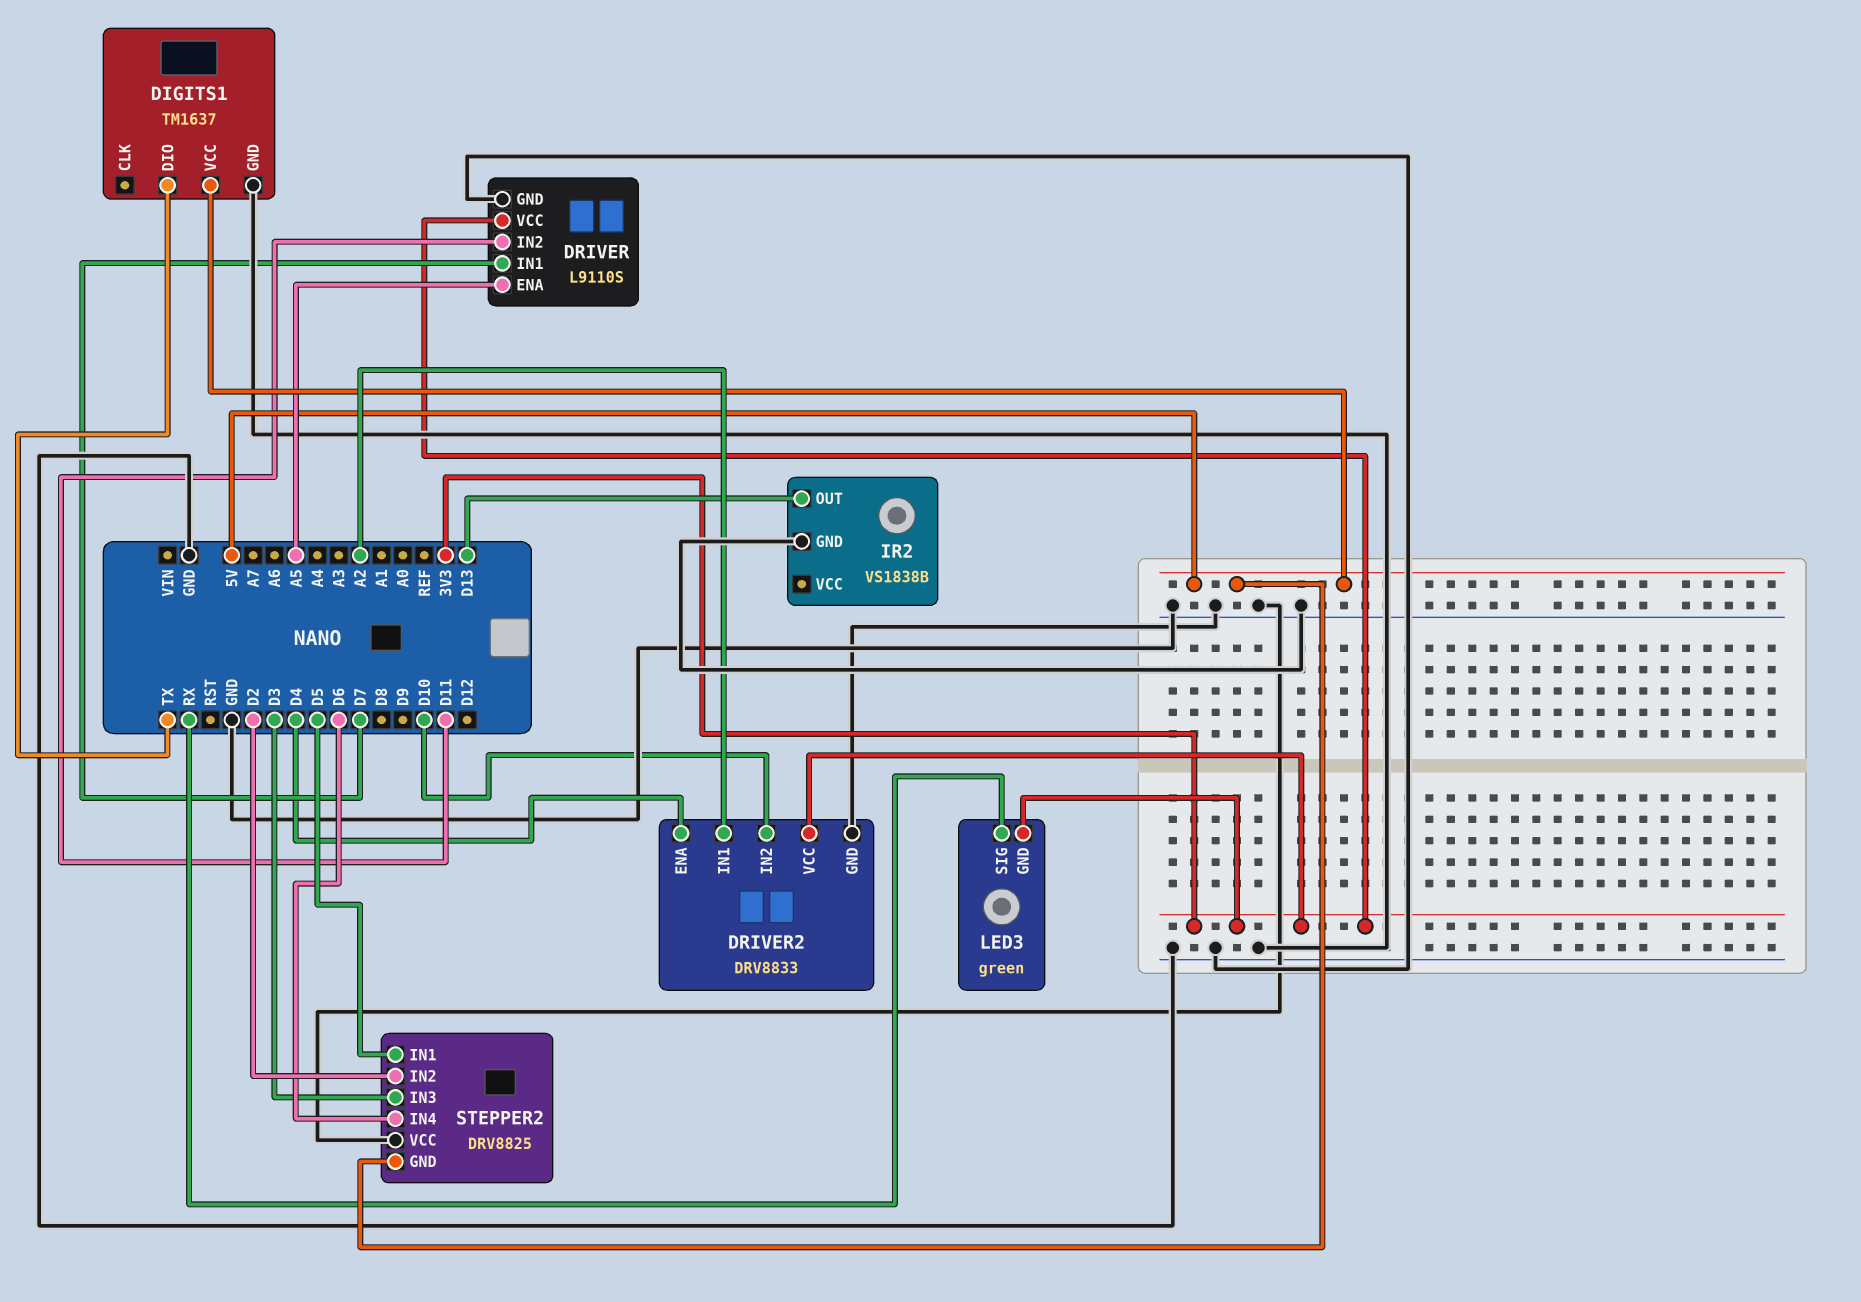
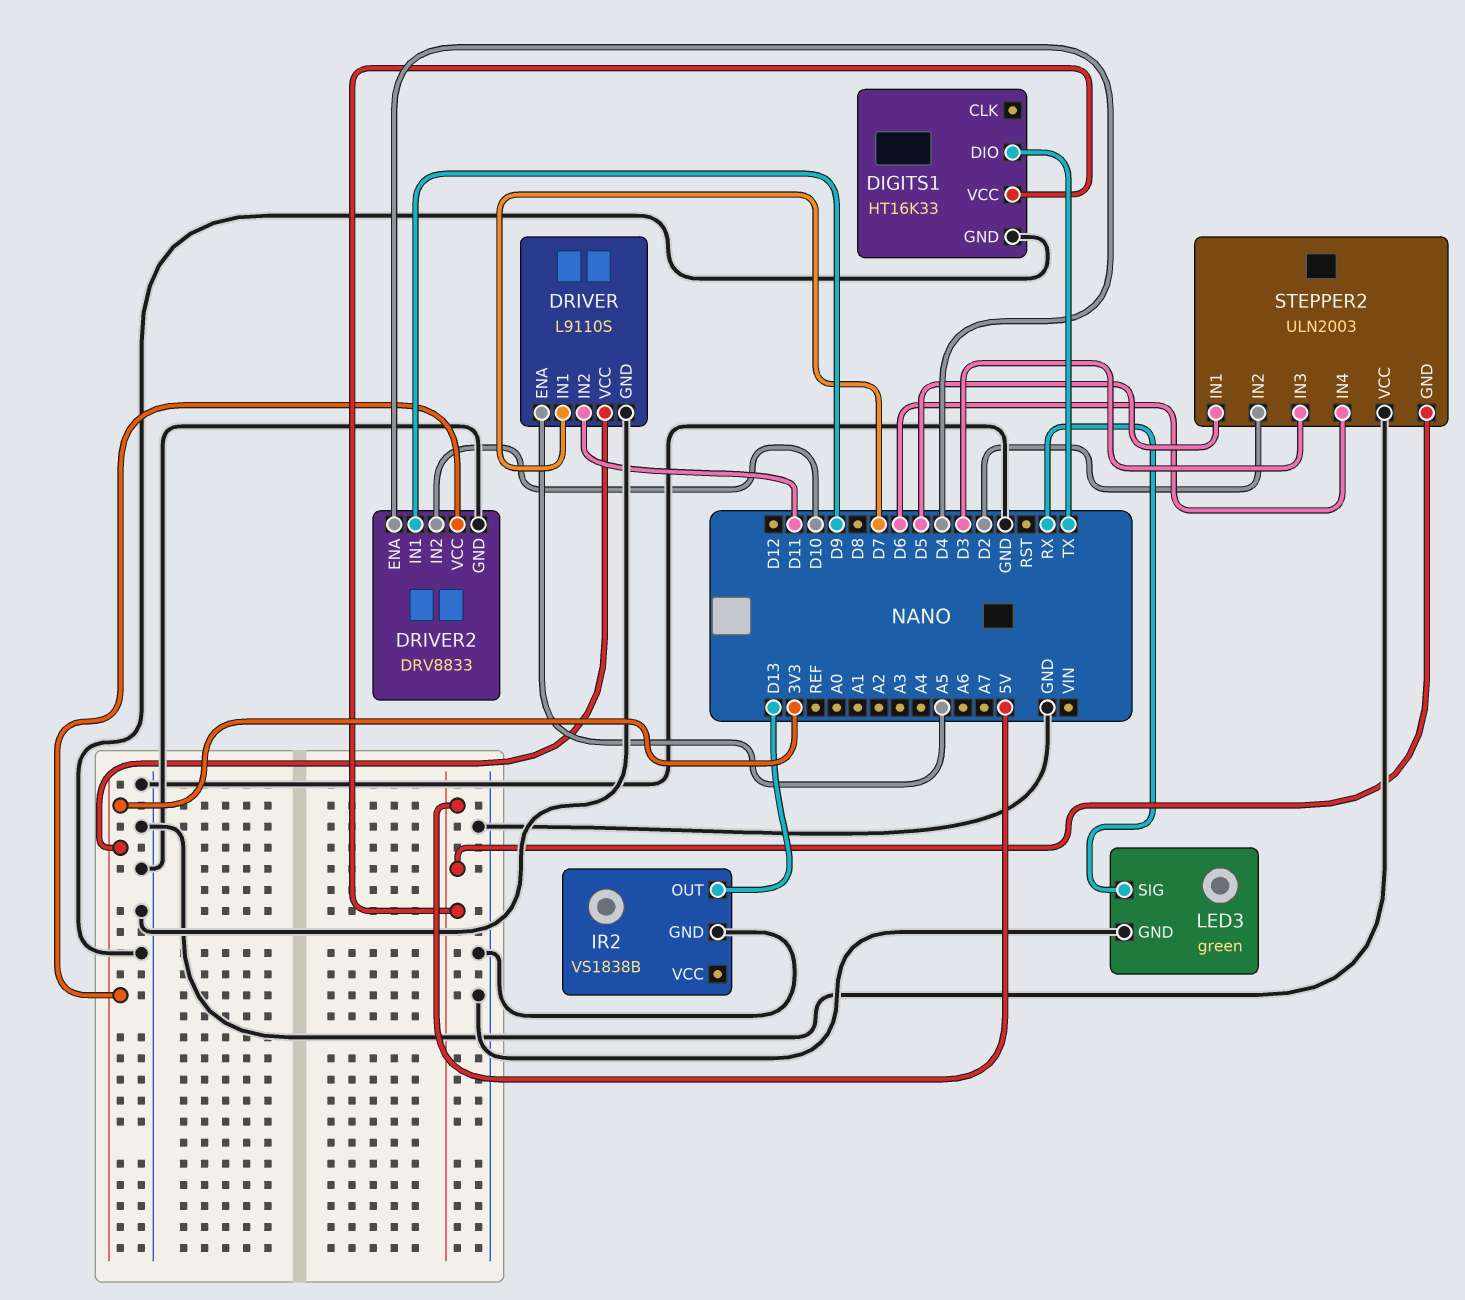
DIGITS1: TM1637 -> HT16K33
DRIVER2 pin IN1: A2 -> D9
LED3 pin GND: 3V3 -> GND
STEPPER2: DRV8825 -> ULN2003

